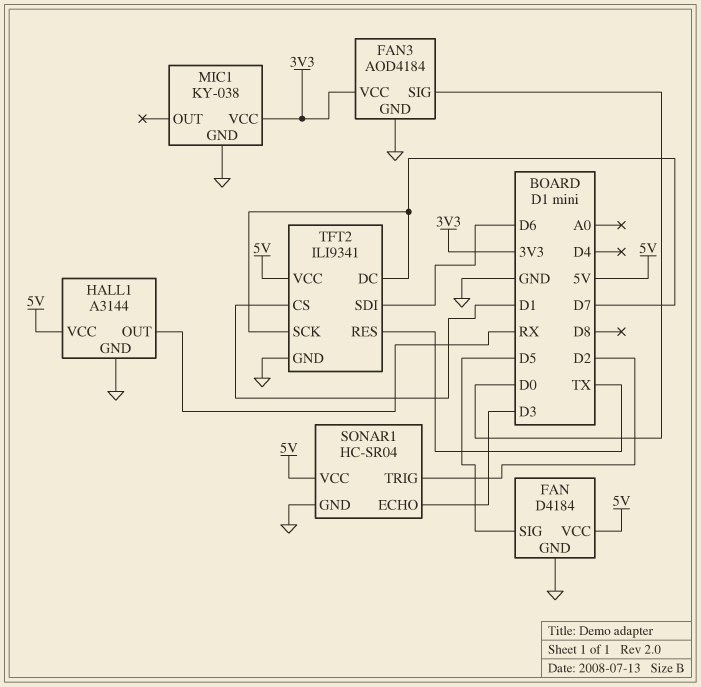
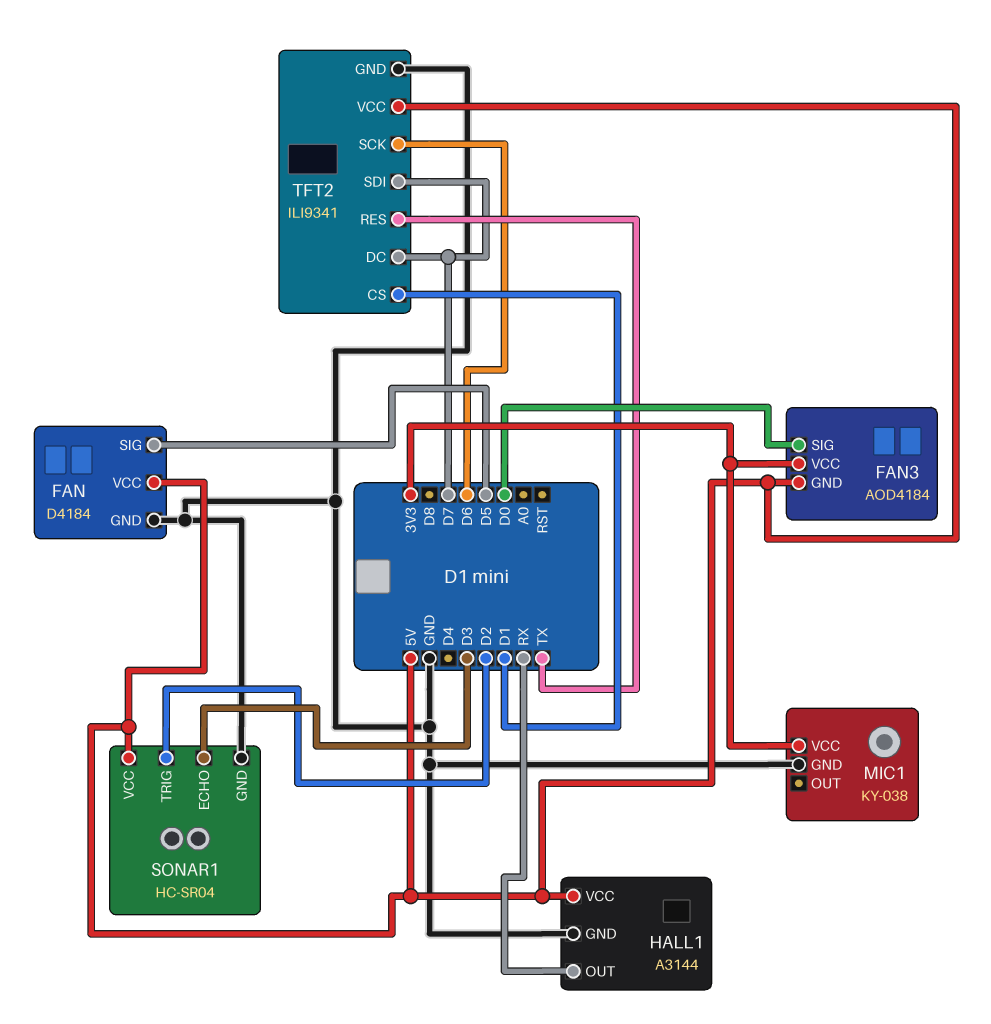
FAN3 pin GND: GND -> 5V
TFT2 pin SCK: D7 -> D6
TFT2 pin SDI: D6 -> D7

